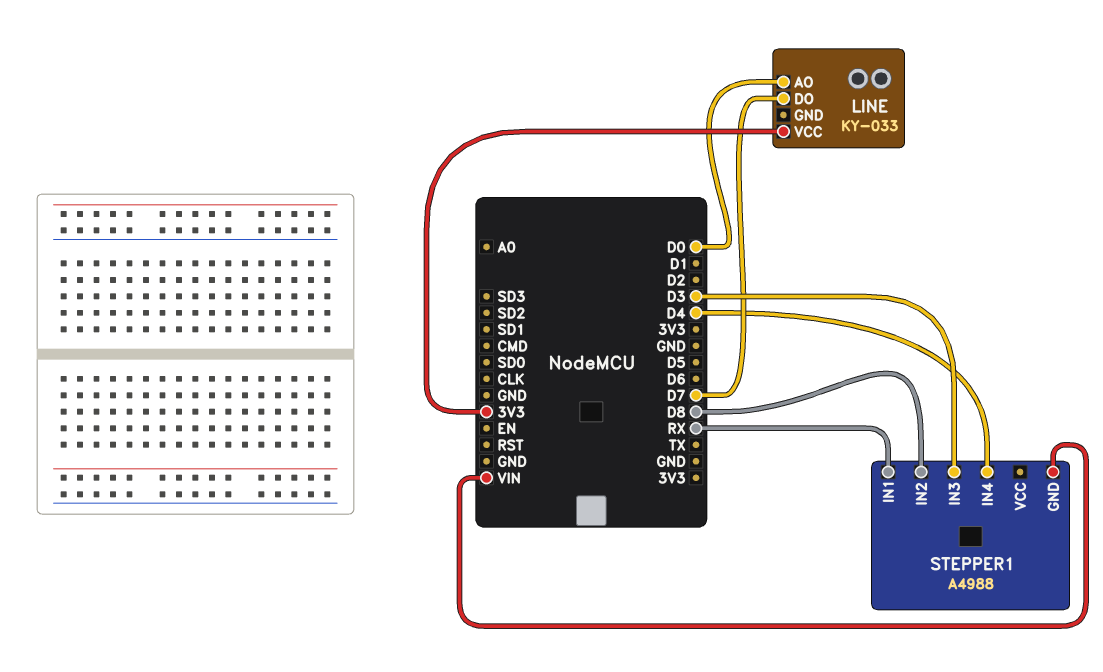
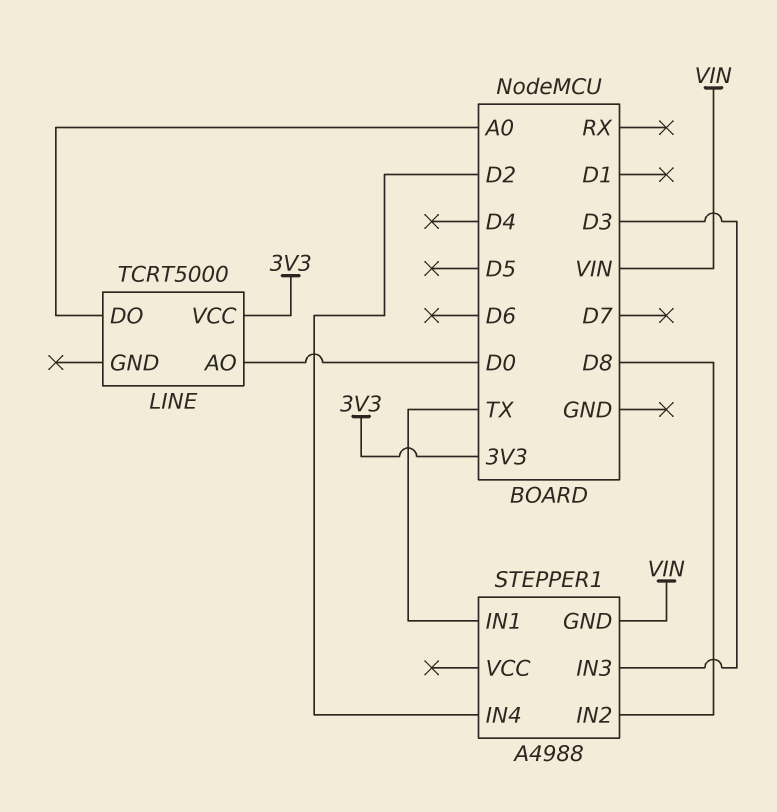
LINE: KY-033 -> TCRT5000
LINE pin DO: D7 -> A0
STEPPER1 pin IN1: RX -> TX
STEPPER1 pin IN4: D4 -> D2

